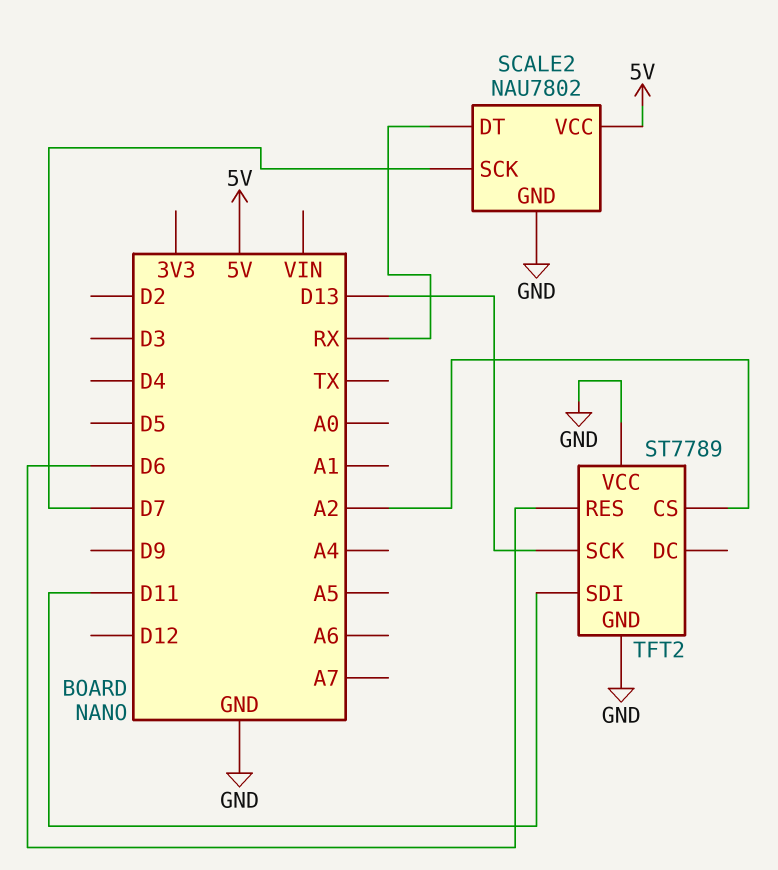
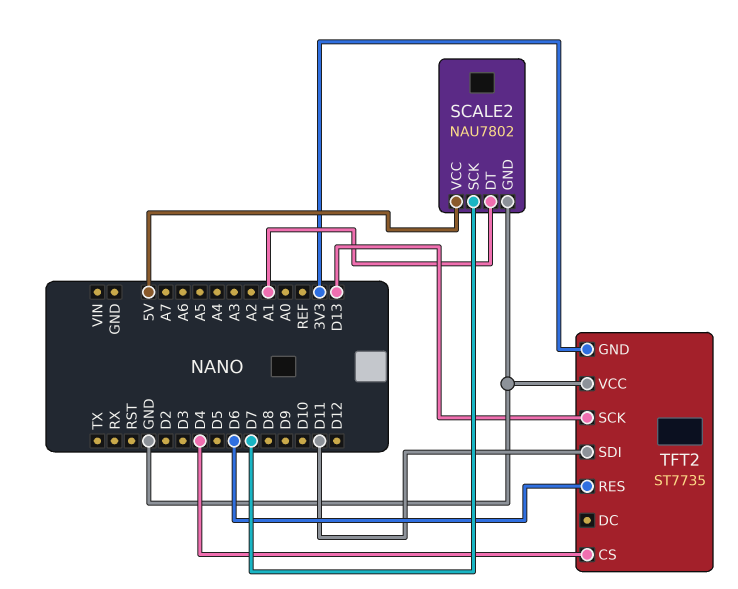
SCALE2 pin DT: RX -> A1
TFT2: ST7789 -> ST7735
TFT2 pin CS: A2 -> D4
TFT2 pin GND: GND -> 3V3

